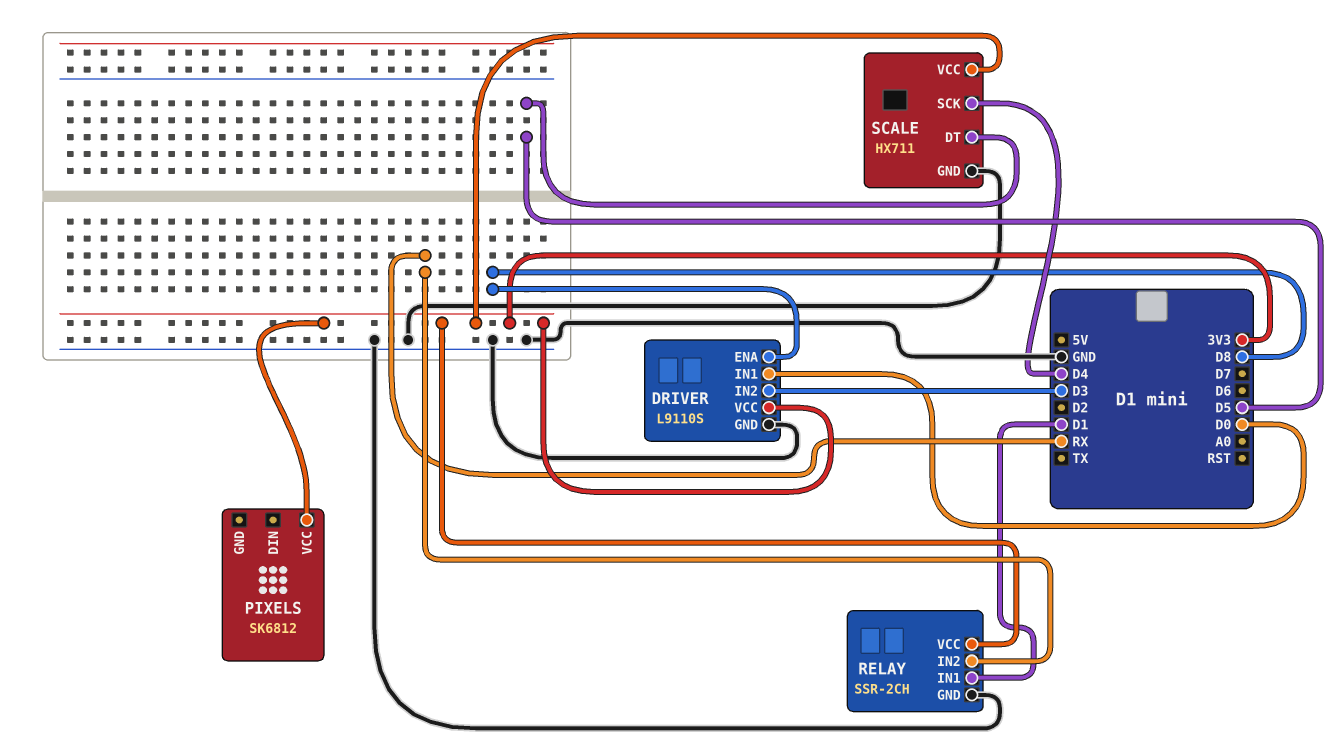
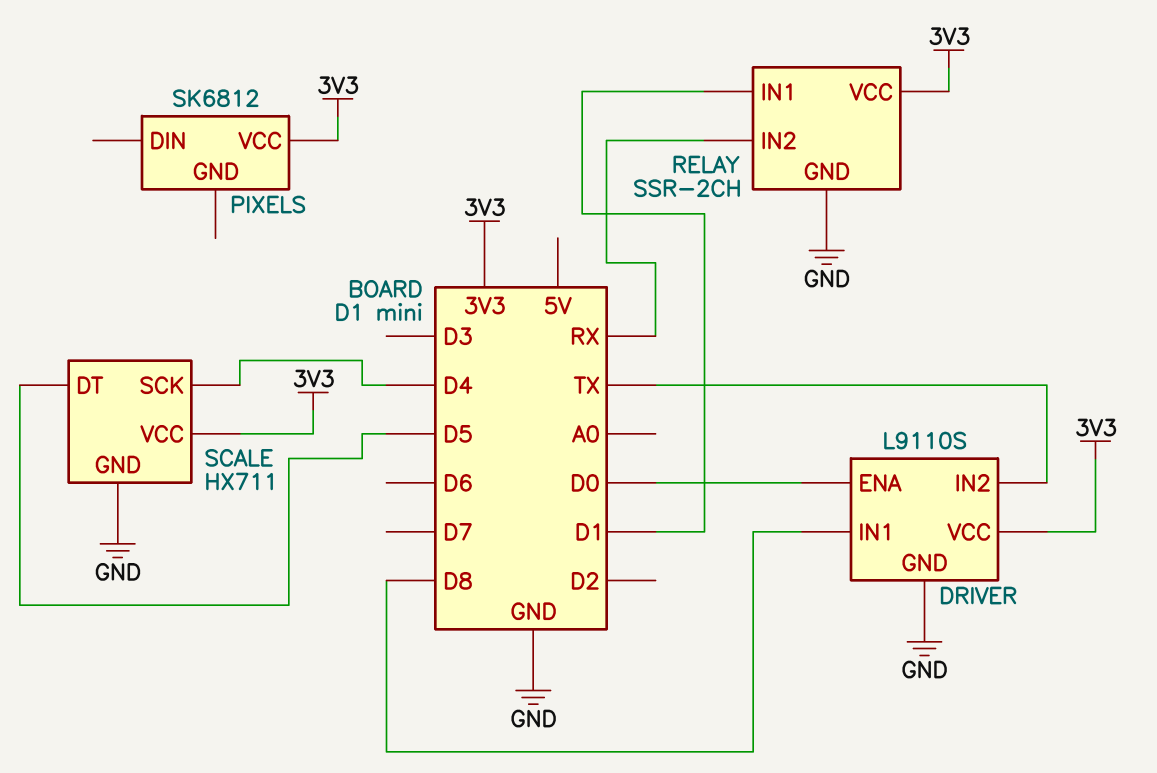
DRIVER pin ENA: D8 -> D0
DRIVER pin IN1: D0 -> D8
DRIVER pin IN2: D3 -> TX

